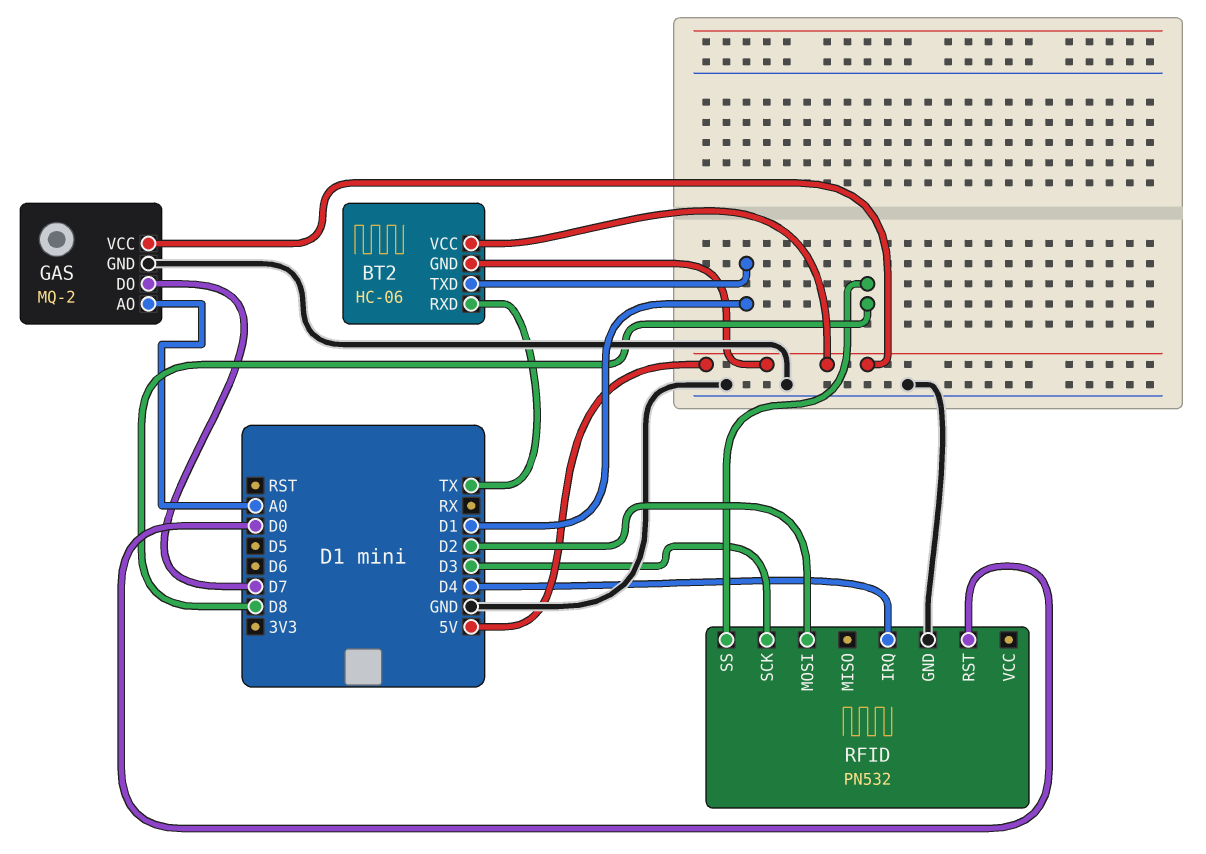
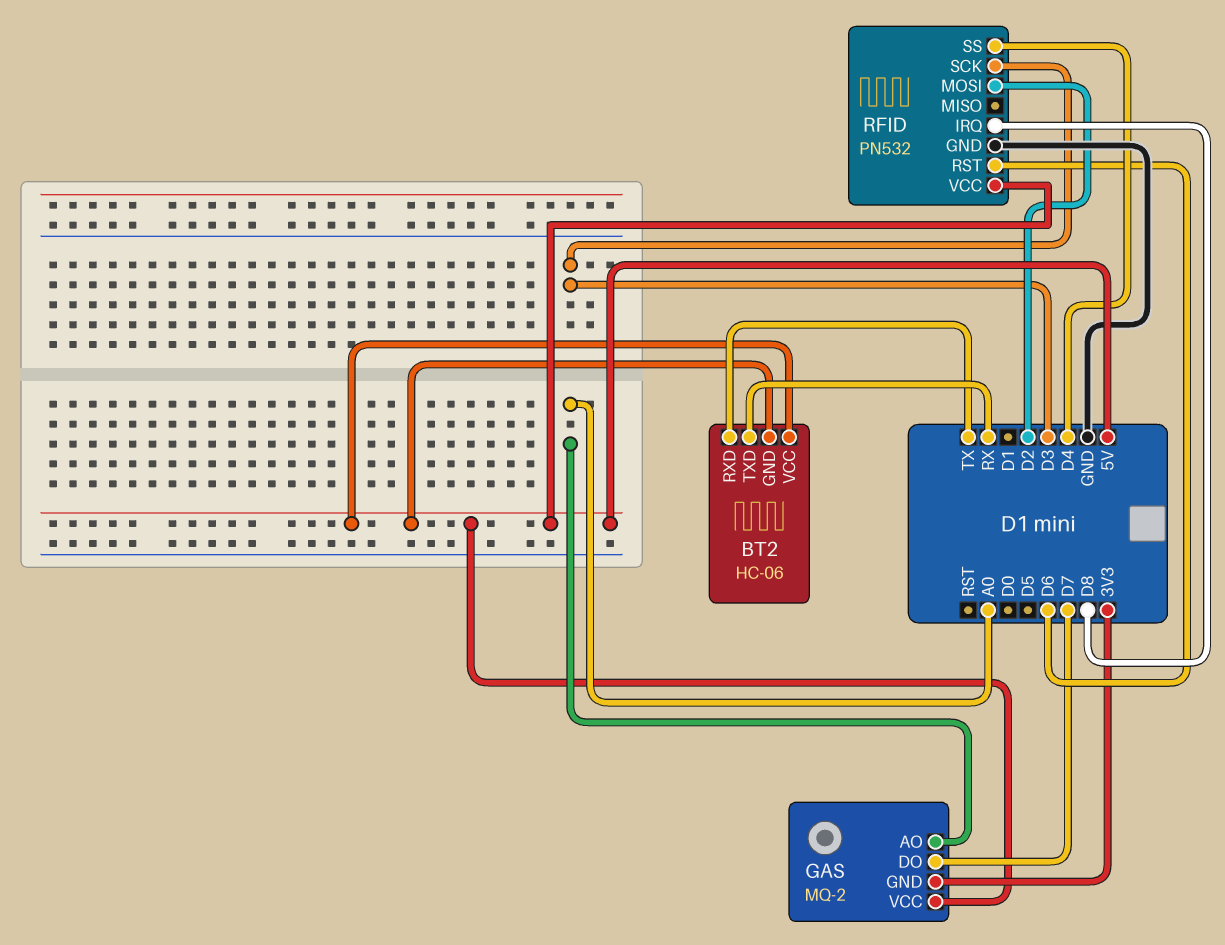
BT2 pin TXD: D1 -> RX
GAS pin GND: GND -> 3V3
RFID pin IRQ: D4 -> D8
RFID pin RST: D0 -> D6
RFID pin SS: D8 -> D4
RFID pin VCC: none -> 5V

